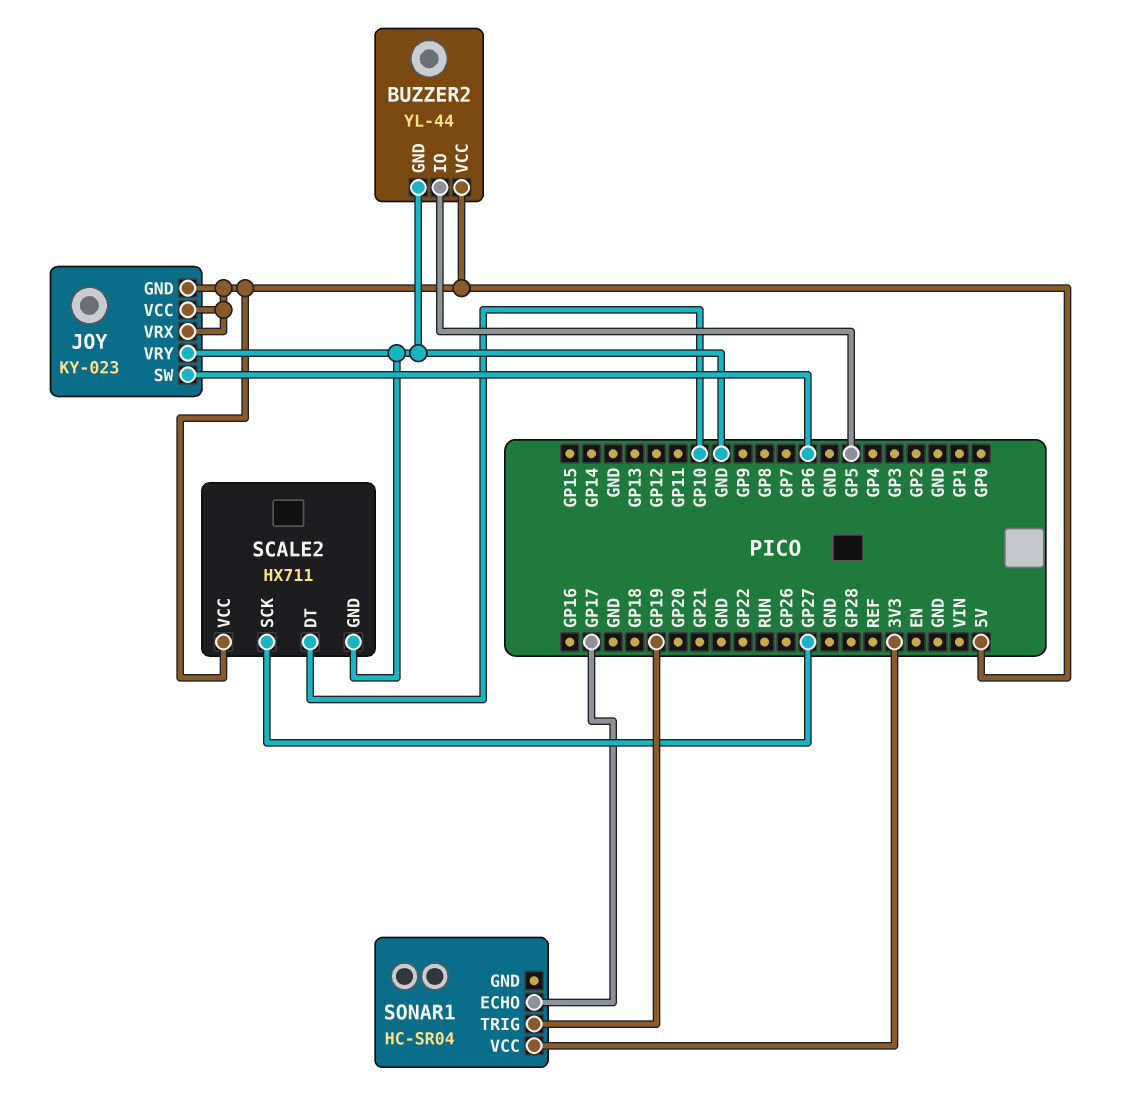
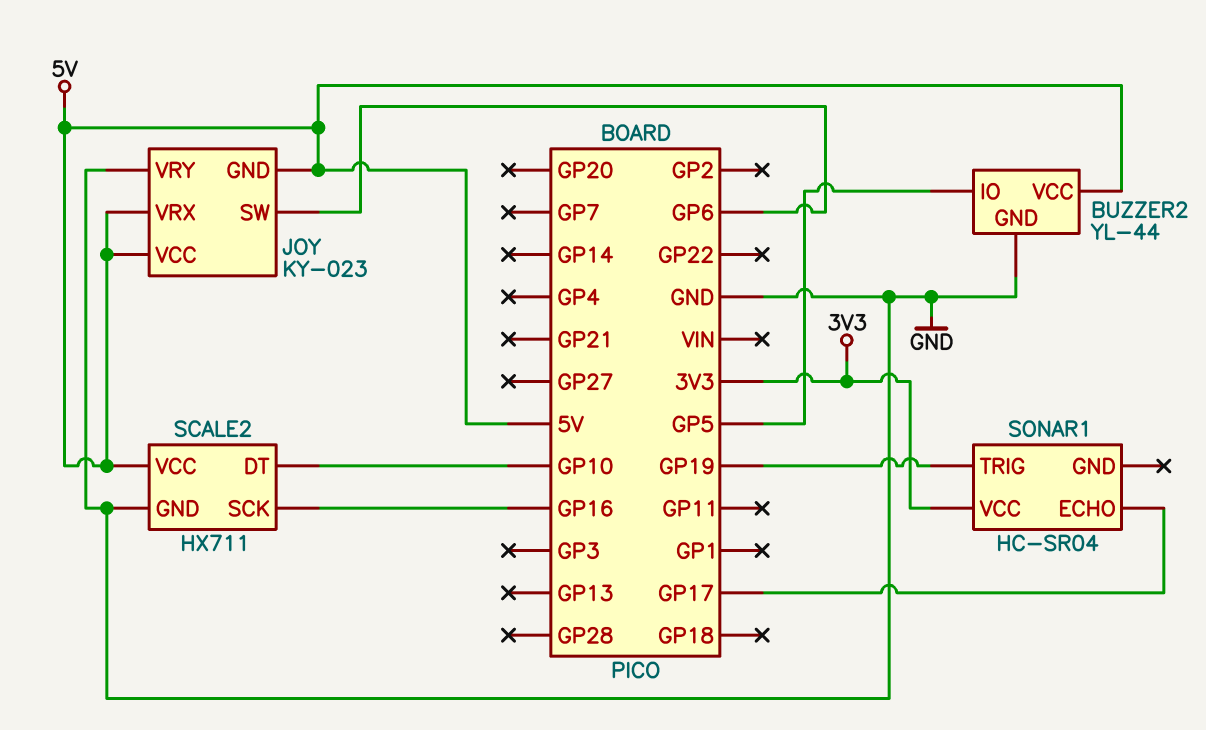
SCALE2 pin SCK: GP27 -> GP16

